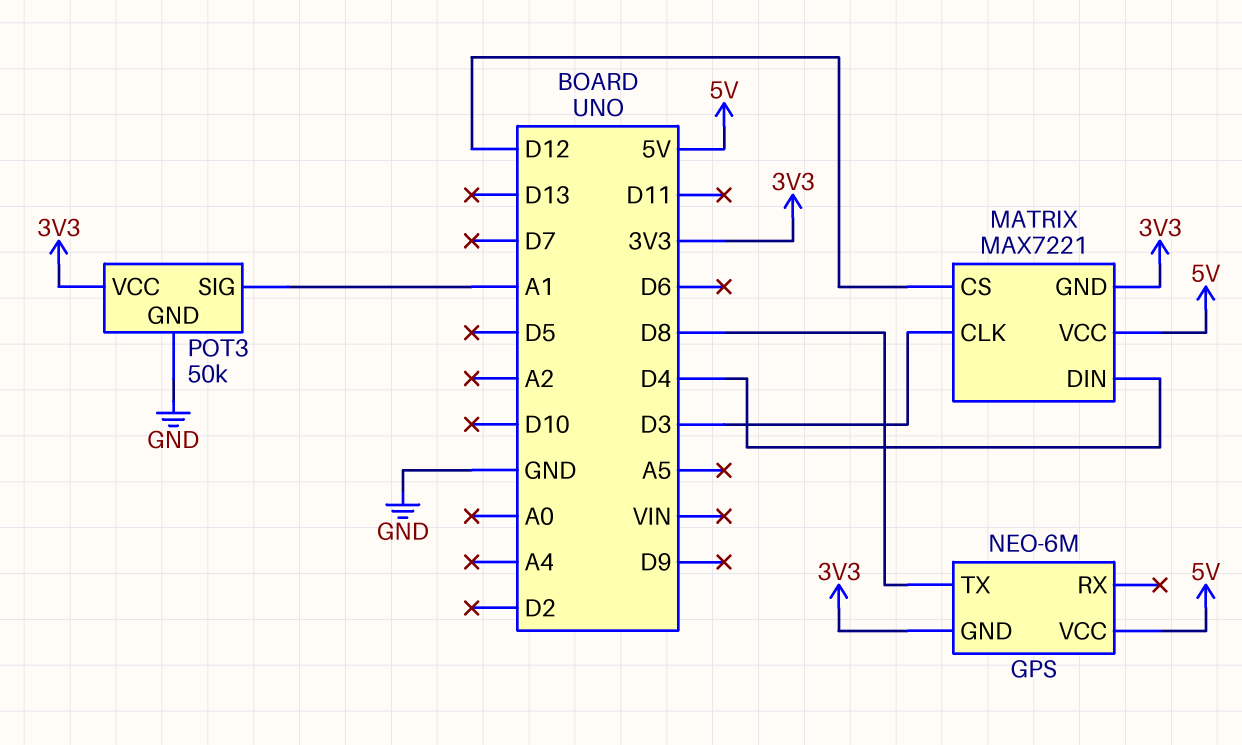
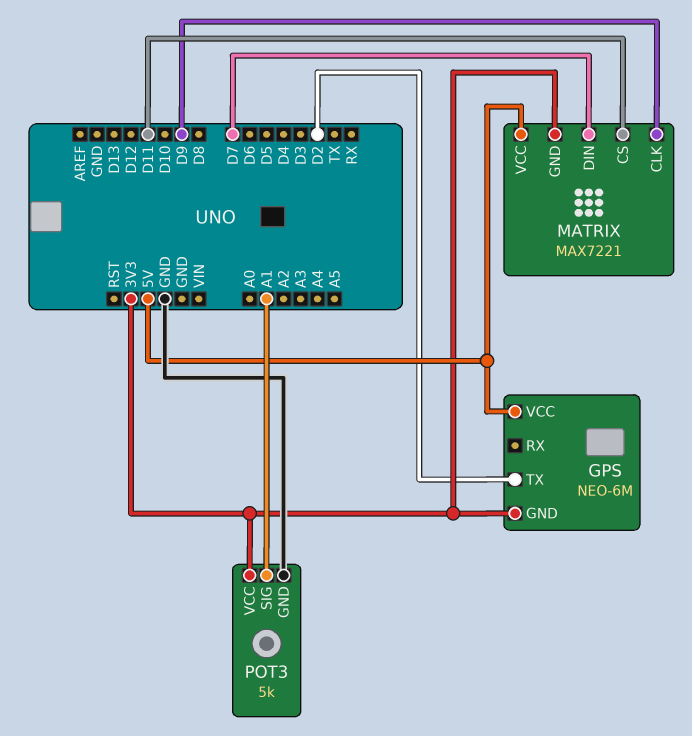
GPS pin TX: D8 -> D2
MATRIX pin CLK: D3 -> D9
MATRIX pin CS: D12 -> D11
MATRIX pin DIN: D4 -> D7
POT3: 50k -> 5k

